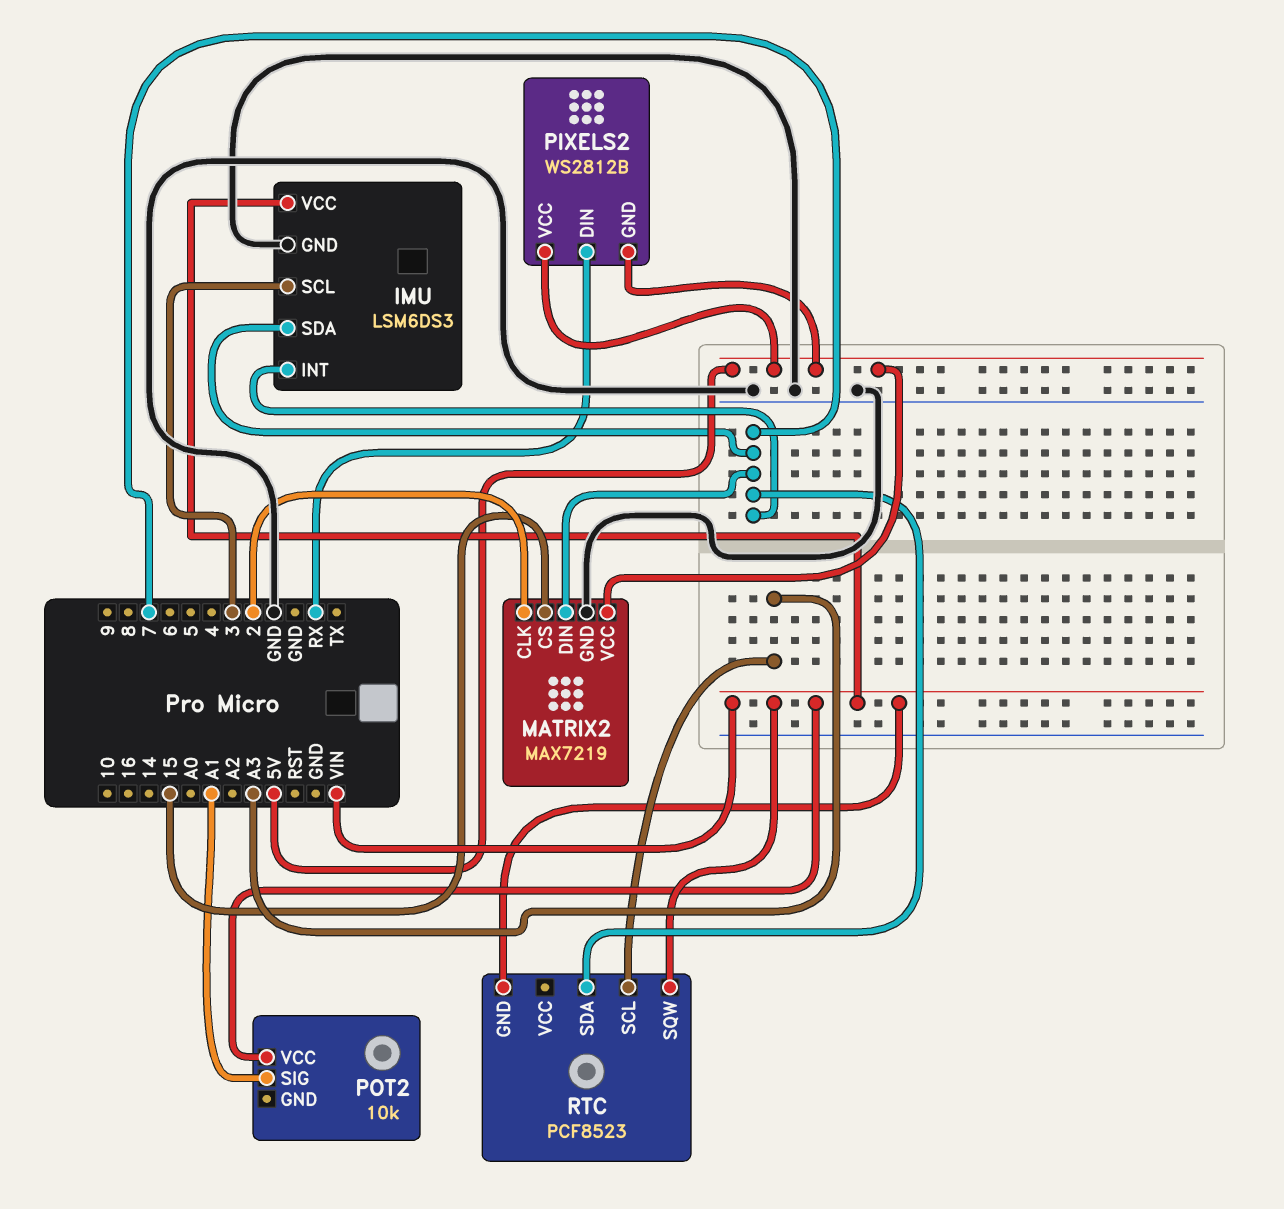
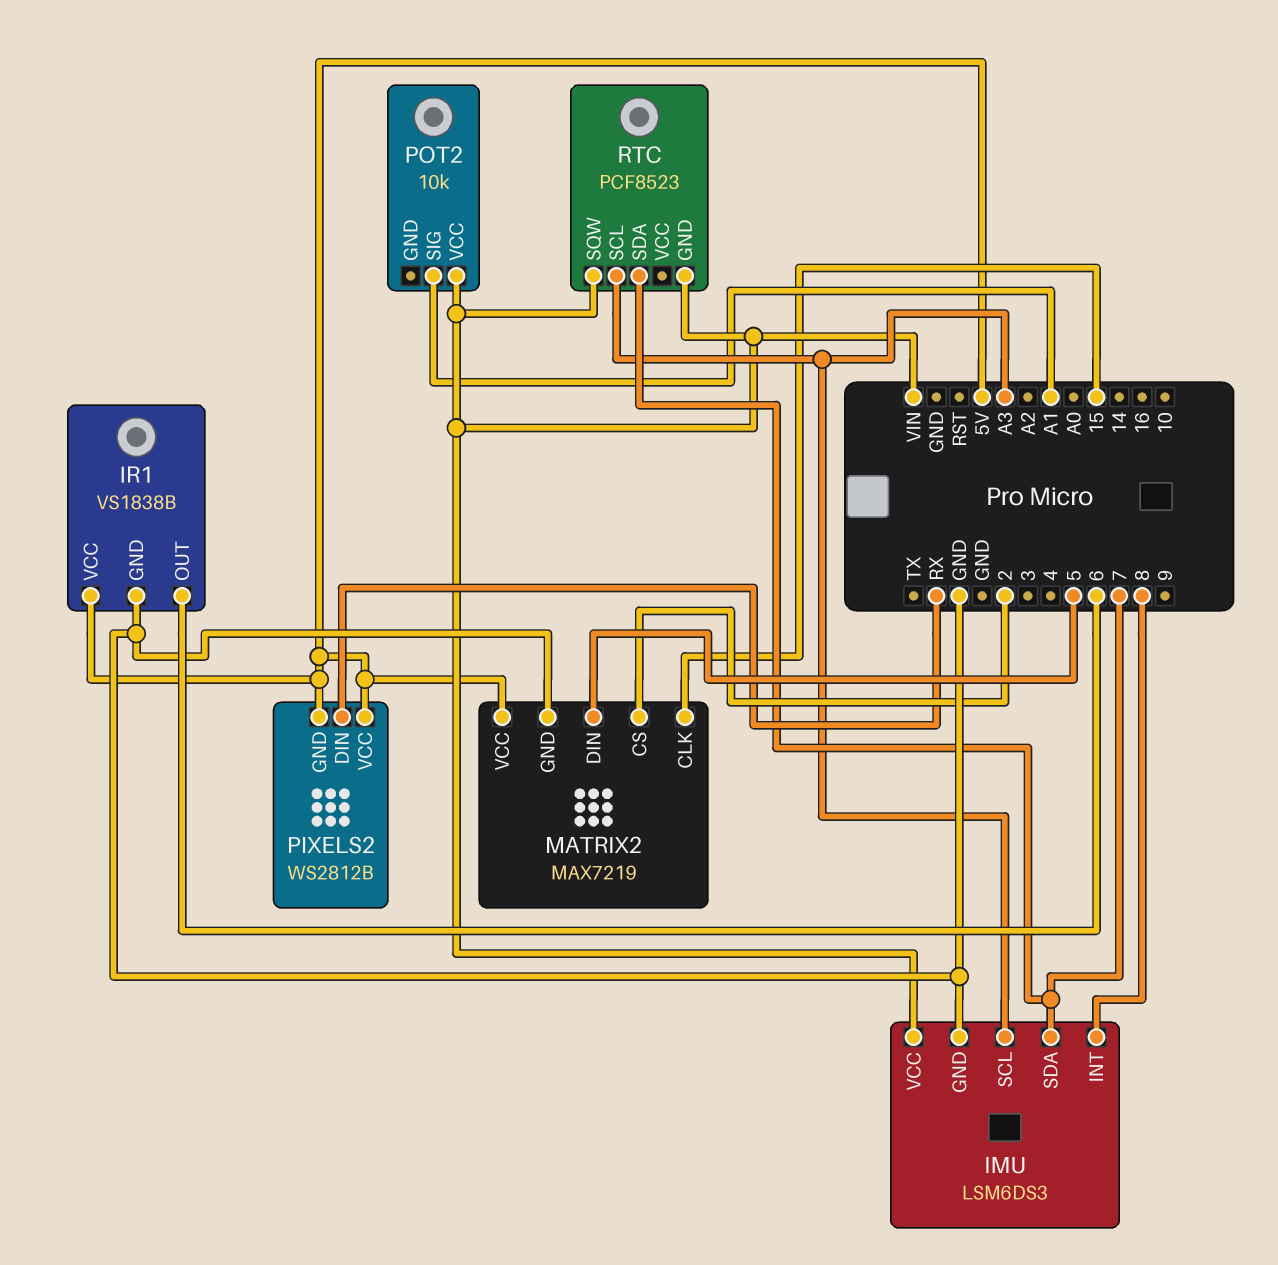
IMU pin INT: 7 -> 8
IMU pin SCL: 3 -> A3
IR1: none -> VS1838B
IR1 pin GND: none -> GND
IR1 pin OUT: none -> 6
IR1 pin VCC: none -> 5V
MATRIX2 pin CLK: 2 -> 15
MATRIX2 pin CS: 15 -> 2
MATRIX2 pin DIN: 7 -> 5

